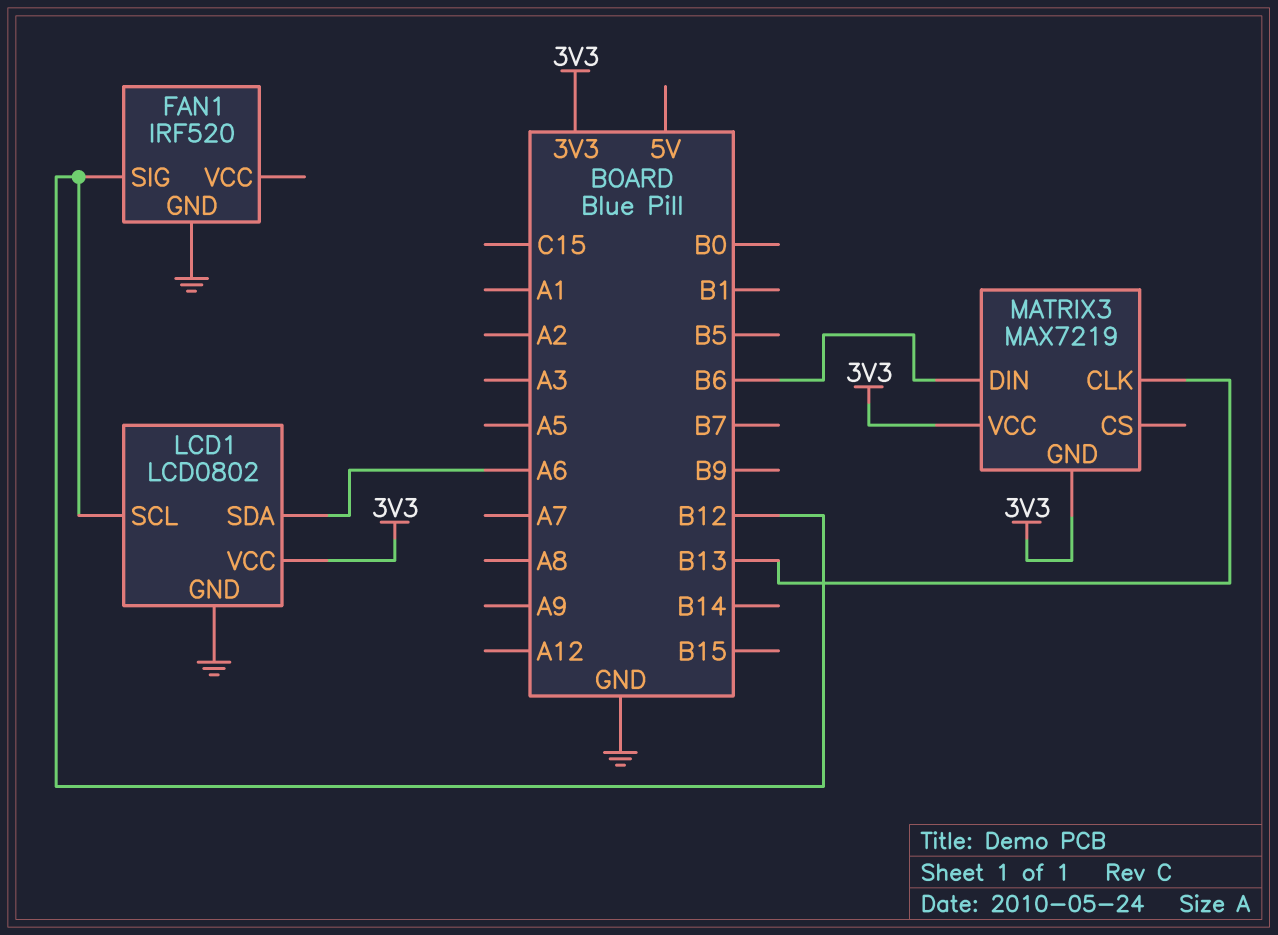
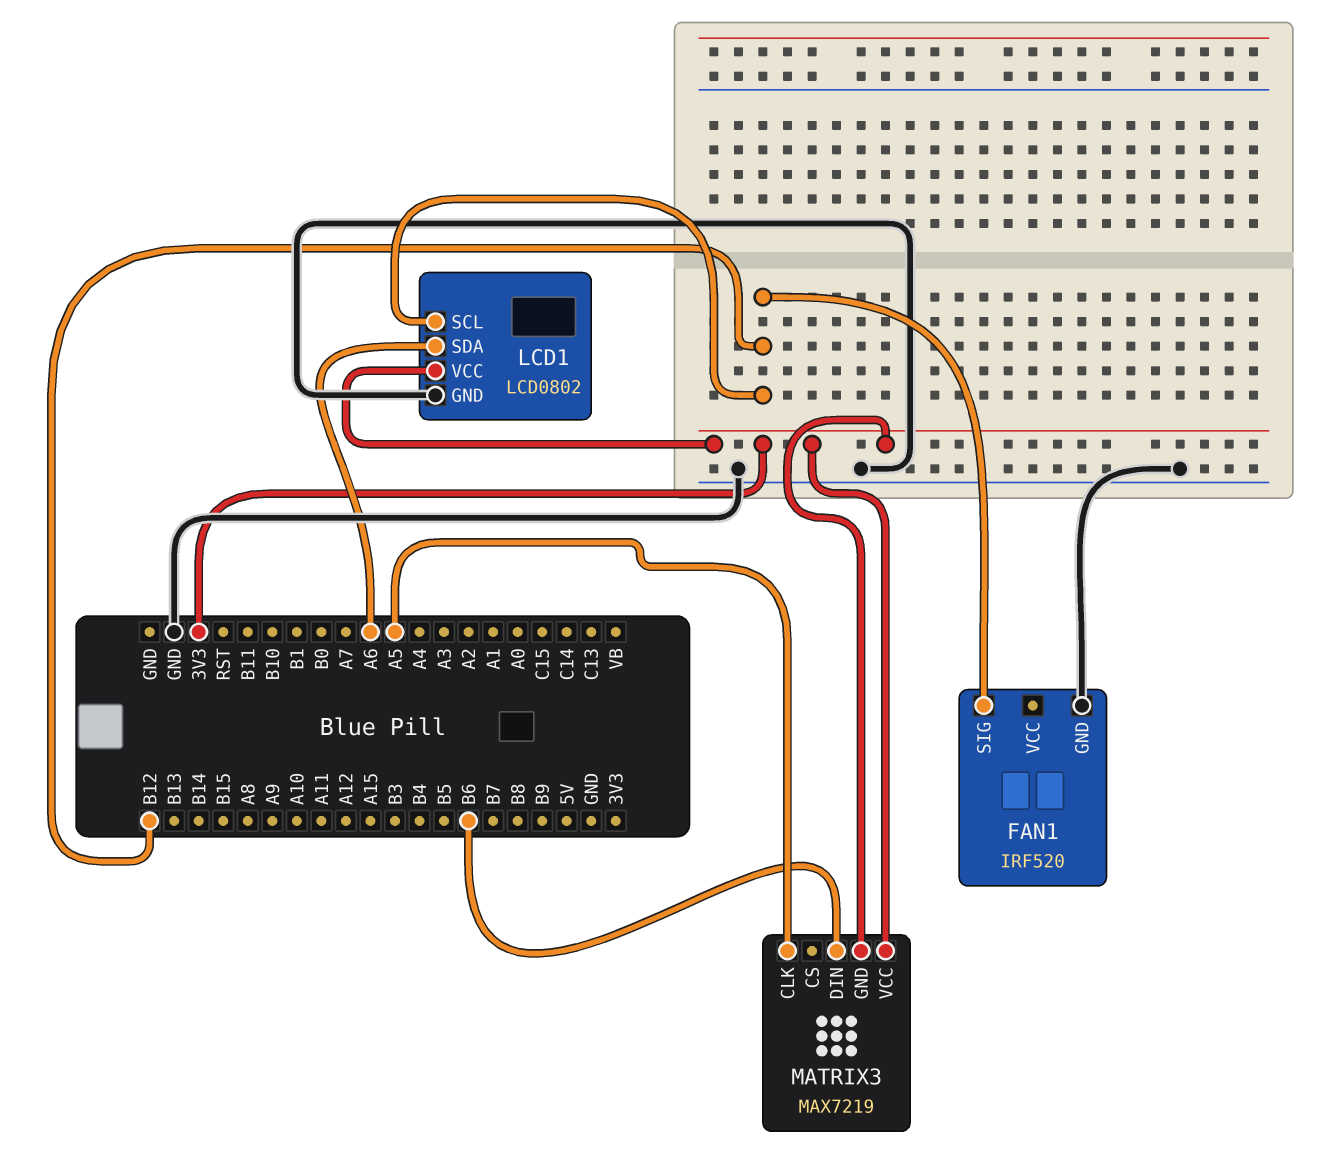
MATRIX3 pin CLK: B13 -> A5

